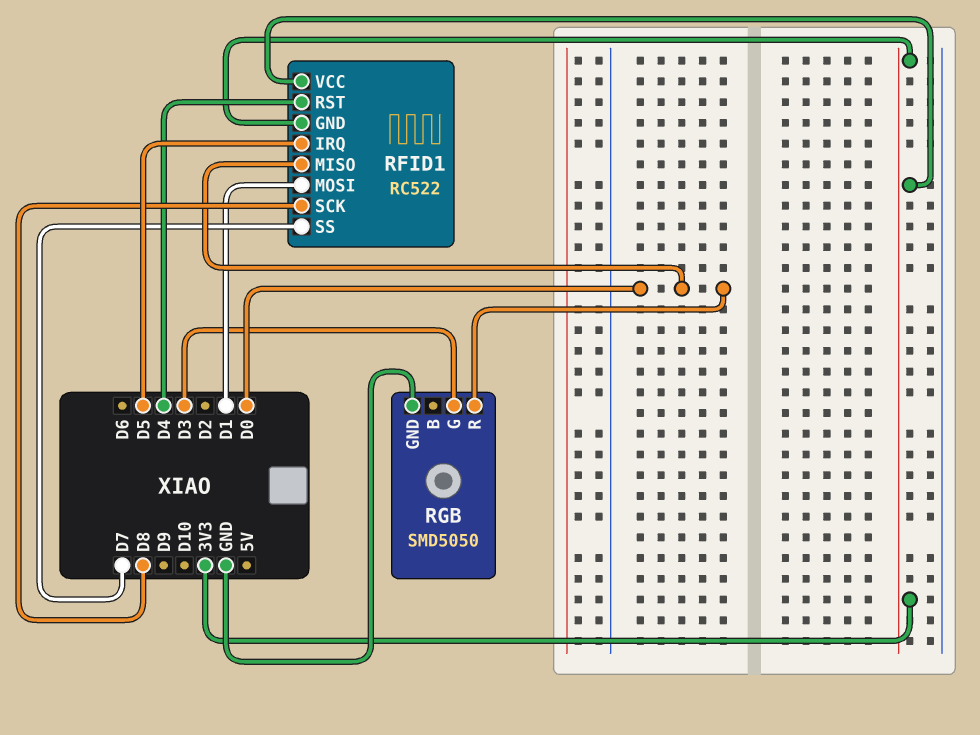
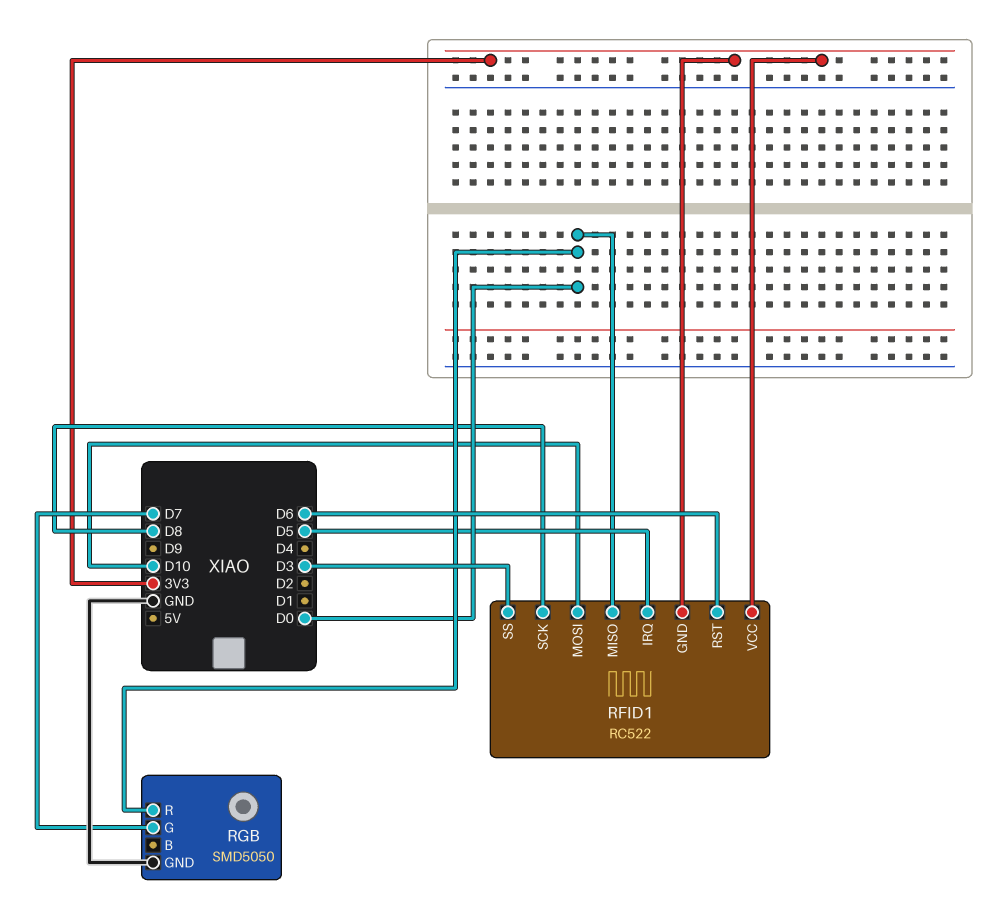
RFID1 pin MOSI: D1 -> D10
RFID1 pin RST: D4 -> D6
RFID1 pin SS: D7 -> D3
RGB pin G: D3 -> D7

